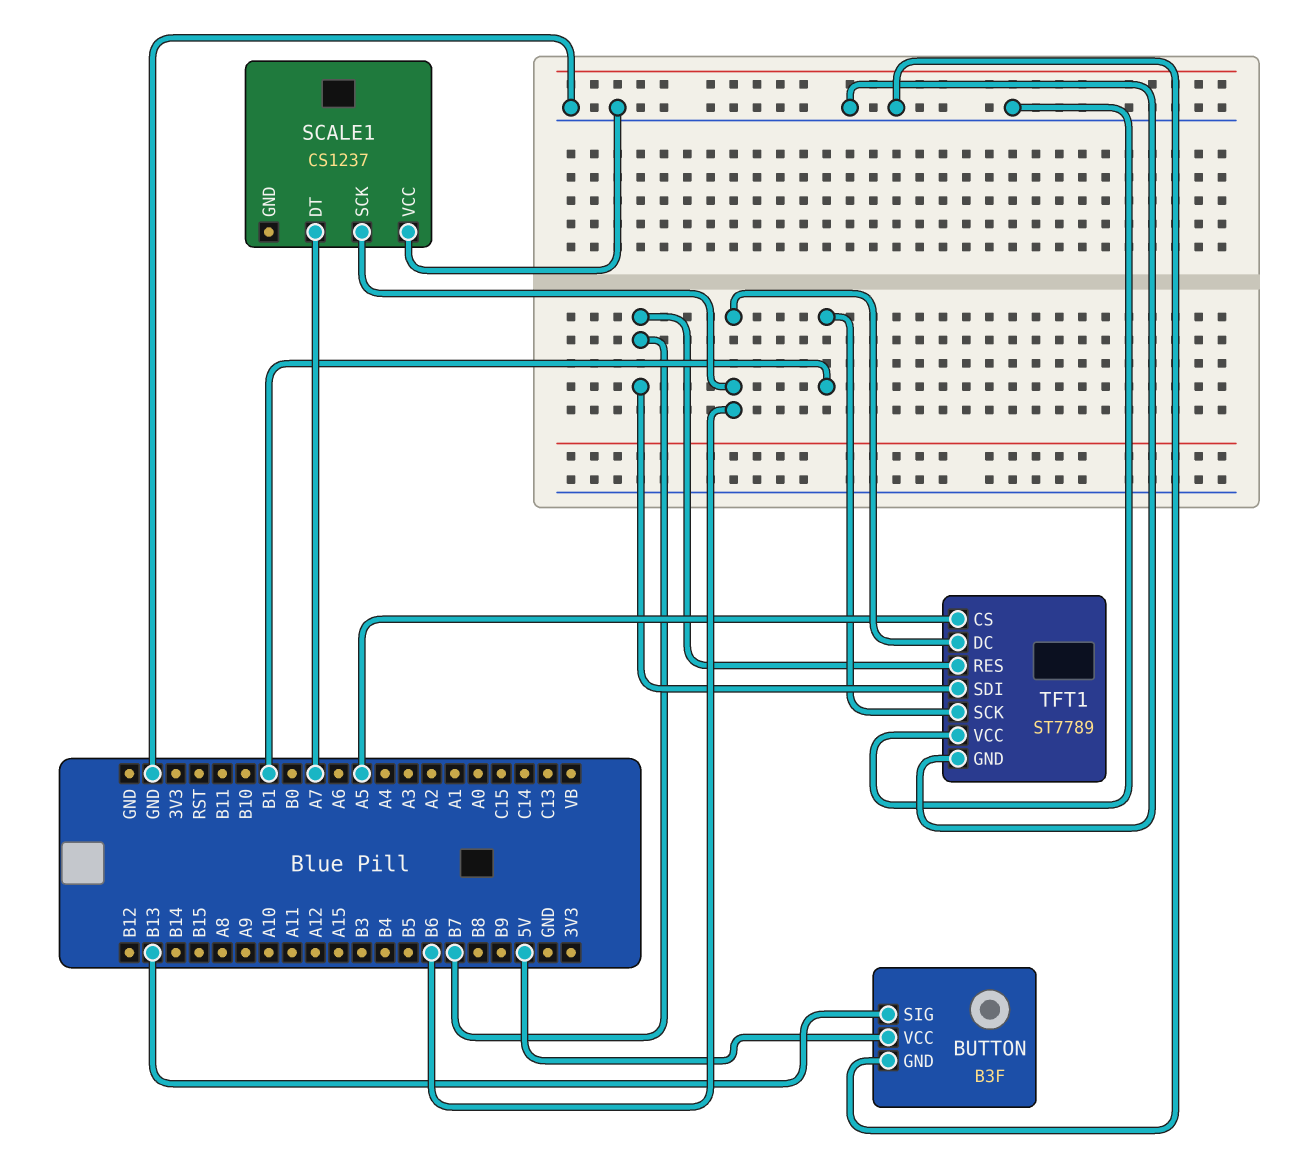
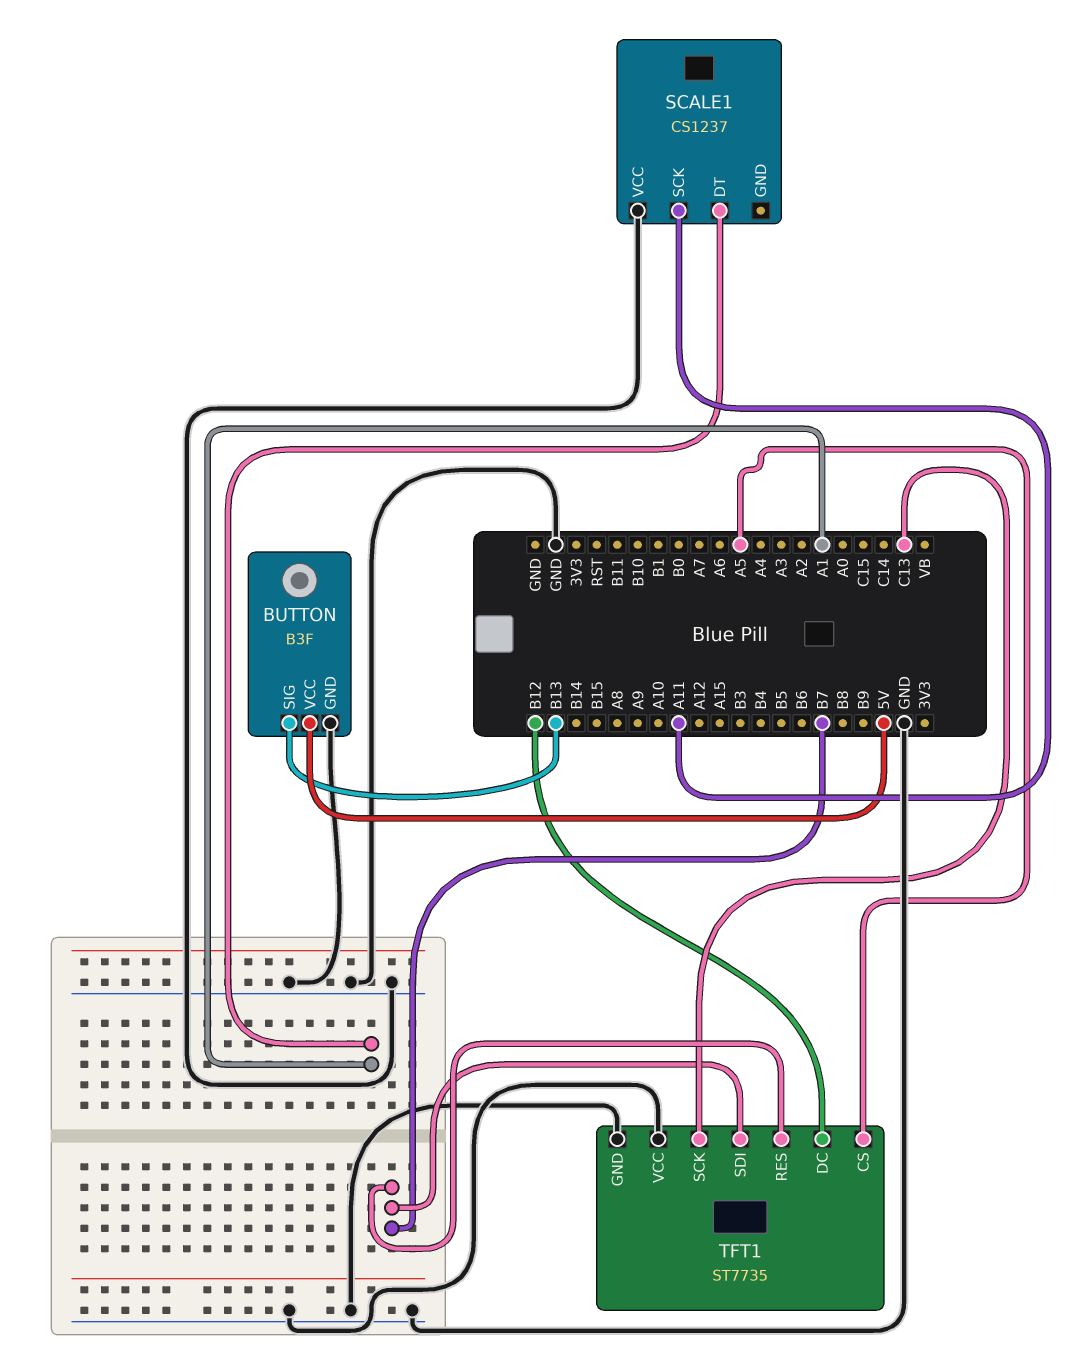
SCALE1 pin DT: A7 -> A1
SCALE1 pin SCK: B6 -> A11
TFT1: ST7789 -> ST7735
TFT1 pin DC: B6 -> B12
TFT1 pin SCK: B1 -> C13

